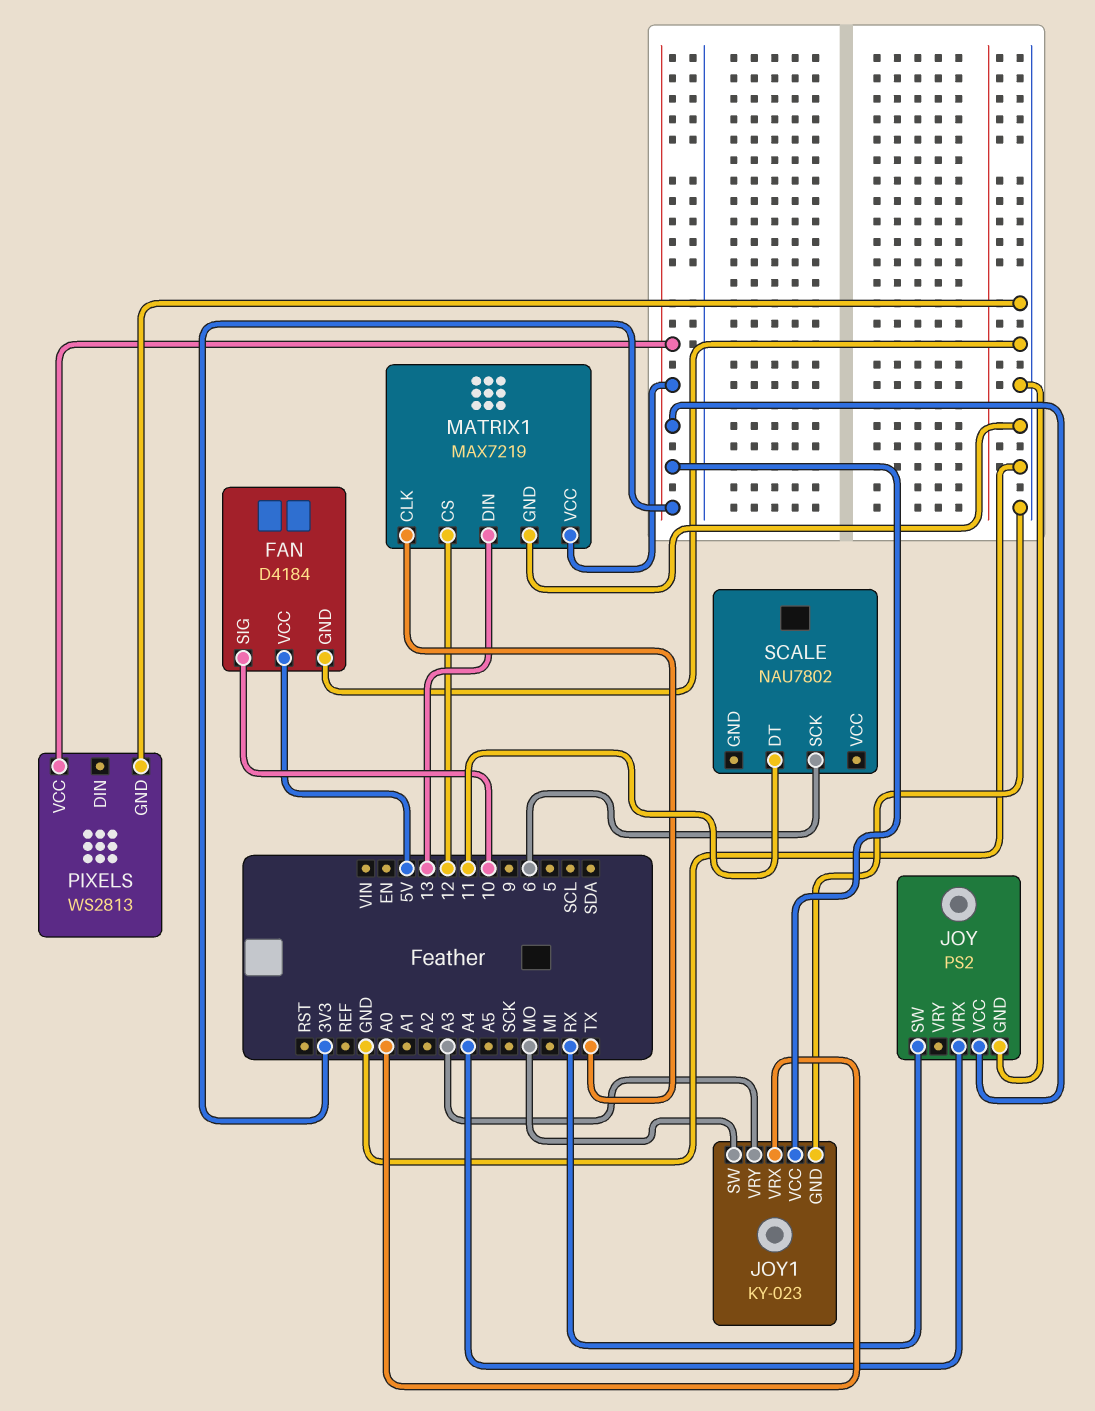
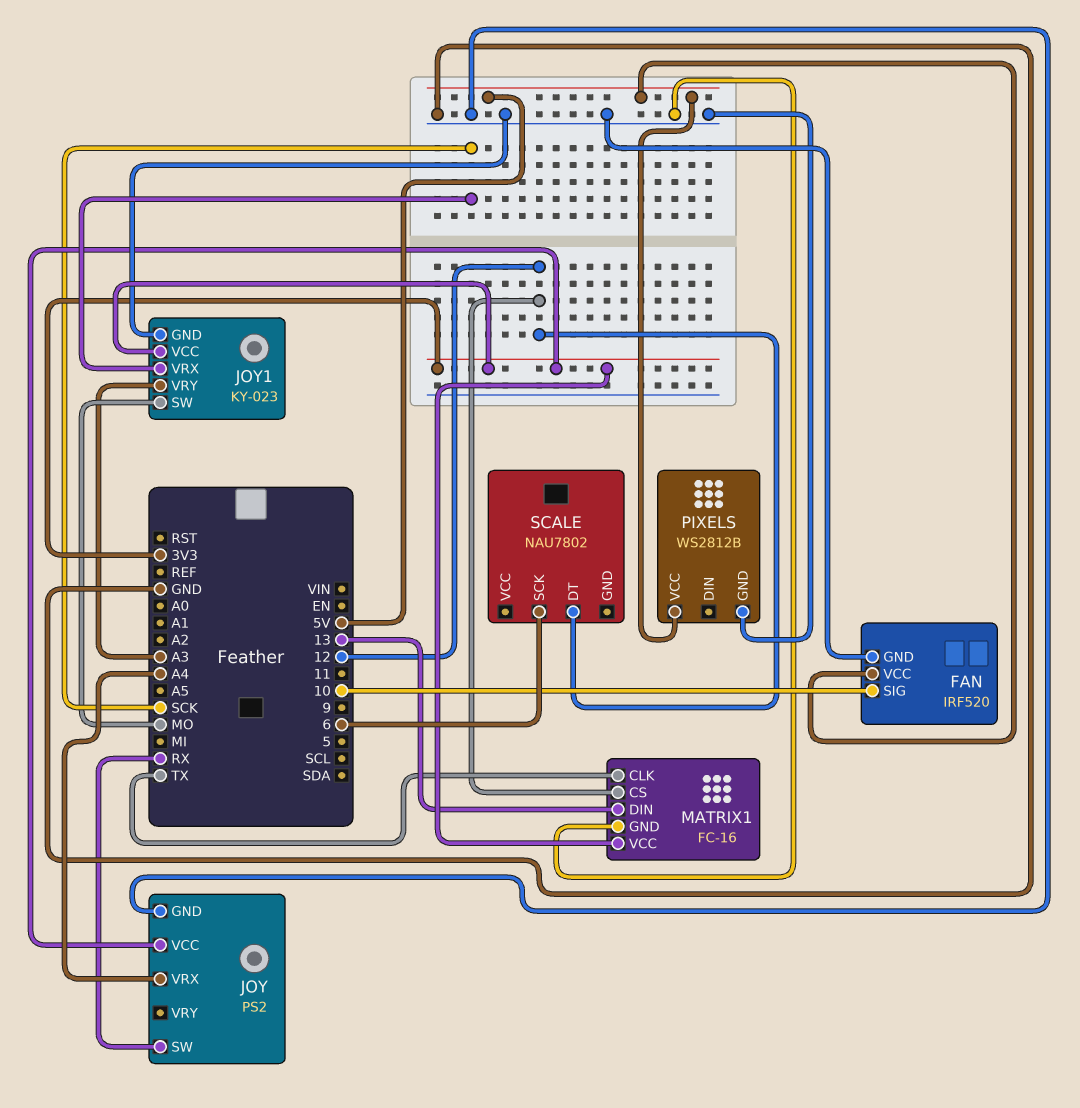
FAN: D4184 -> IRF520
JOY1 pin VRX: A0 -> SCK
MATRIX1: MAX7219 -> FC-16
PIXELS: WS2813 -> WS2812B
PIXELS pin VCC: 3V3 -> 5V
SCALE pin DT: 11 -> 12

